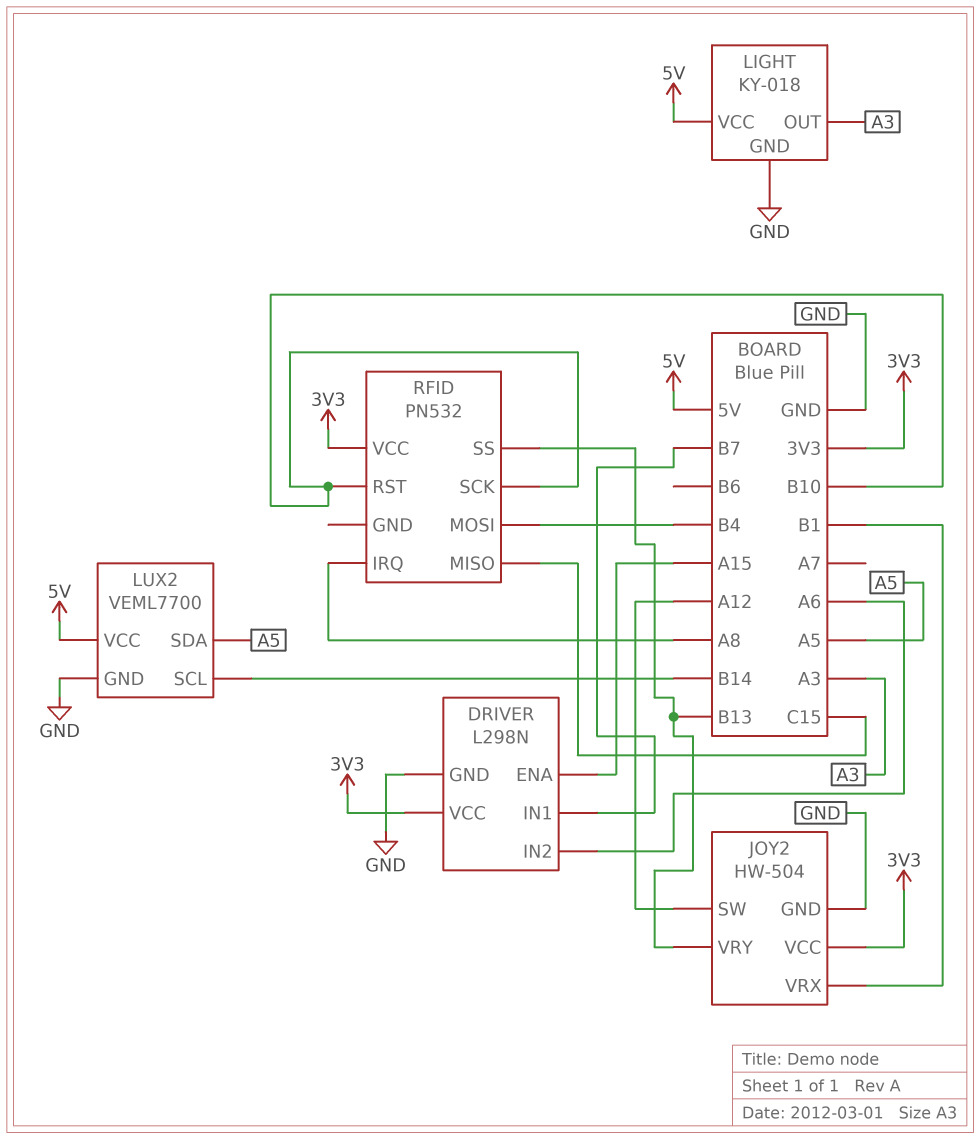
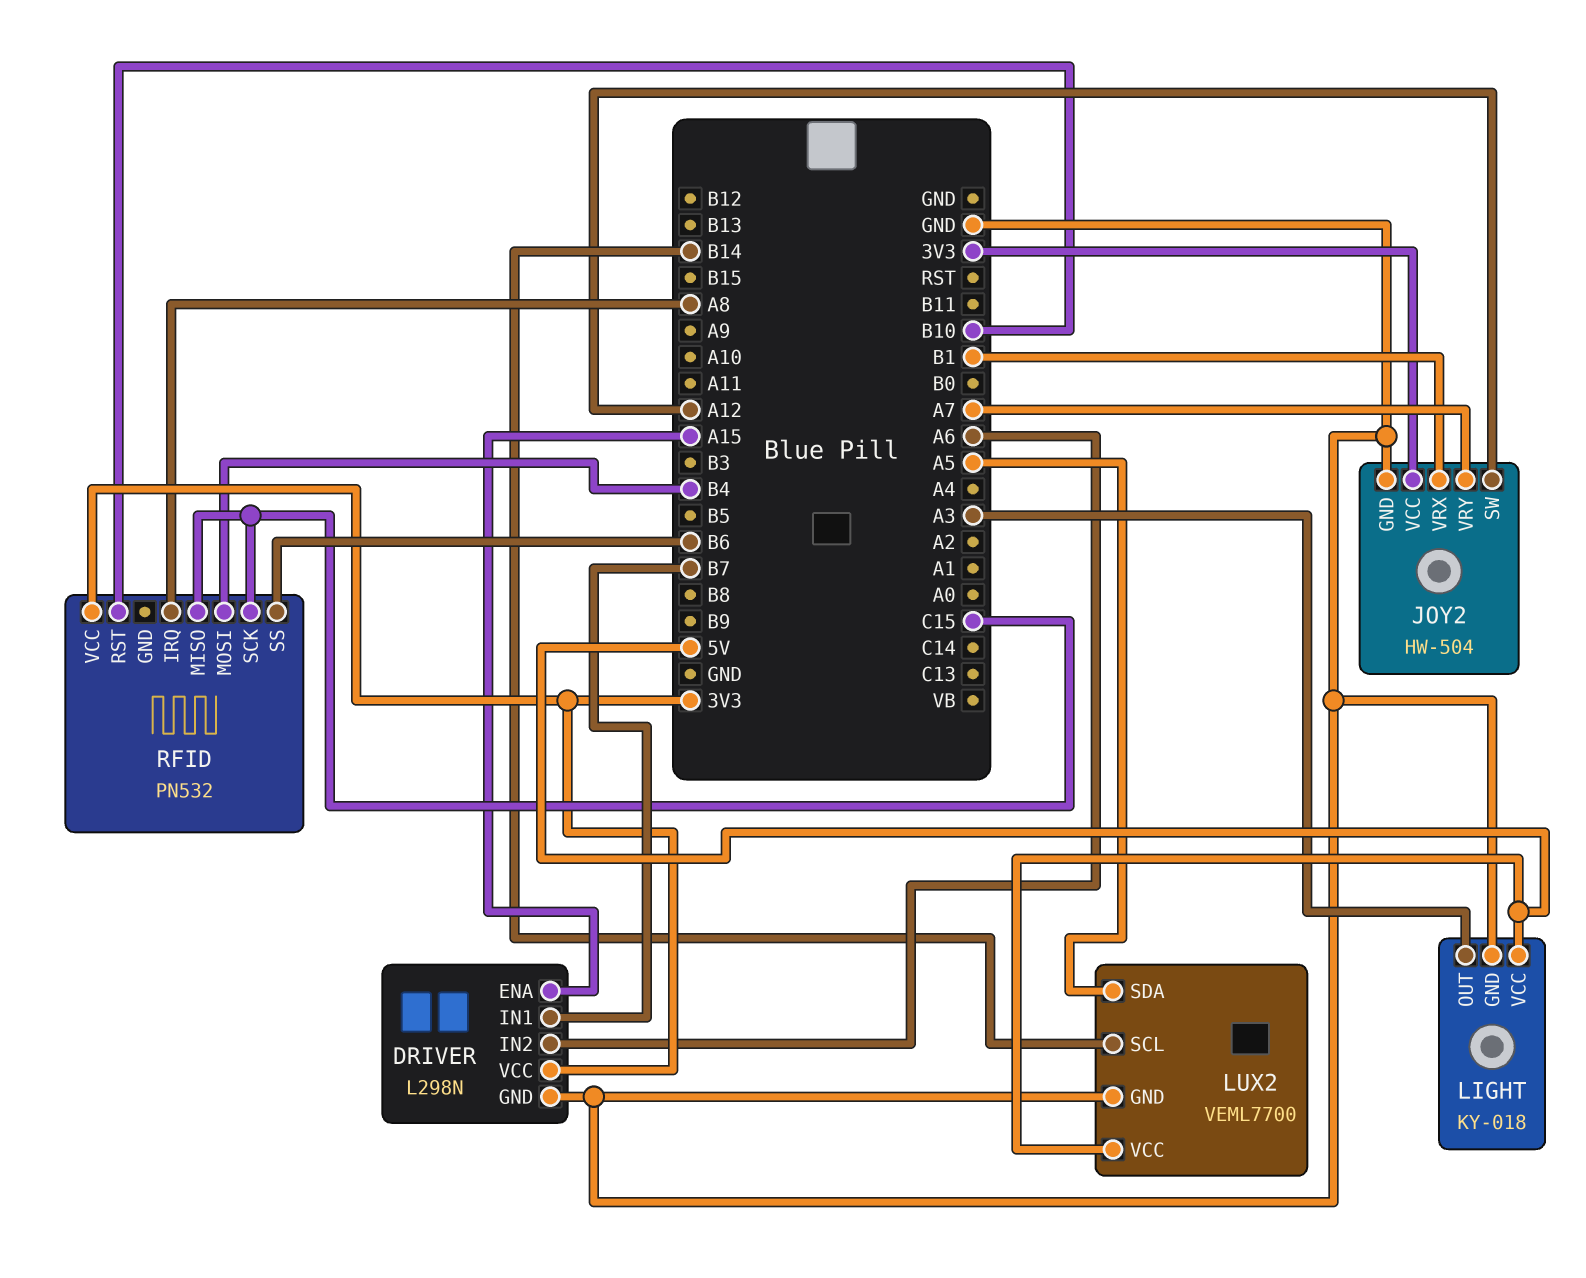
JOY2 pin VRY: B13 -> A7
RFID pin SCK: B10 -> C15
RFID pin SS: B13 -> B6

